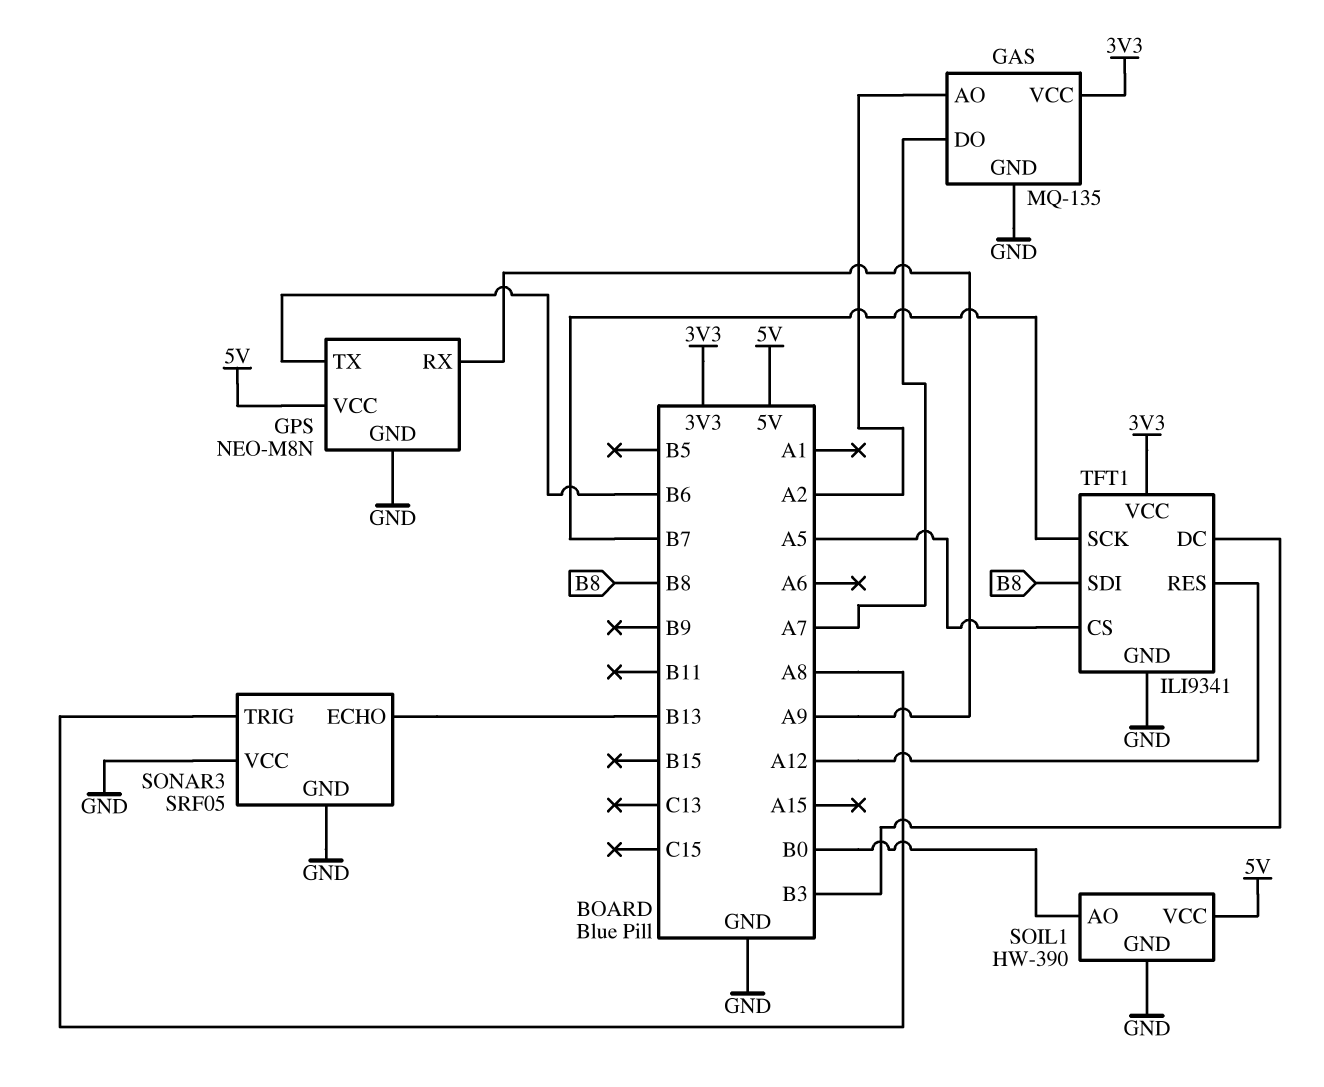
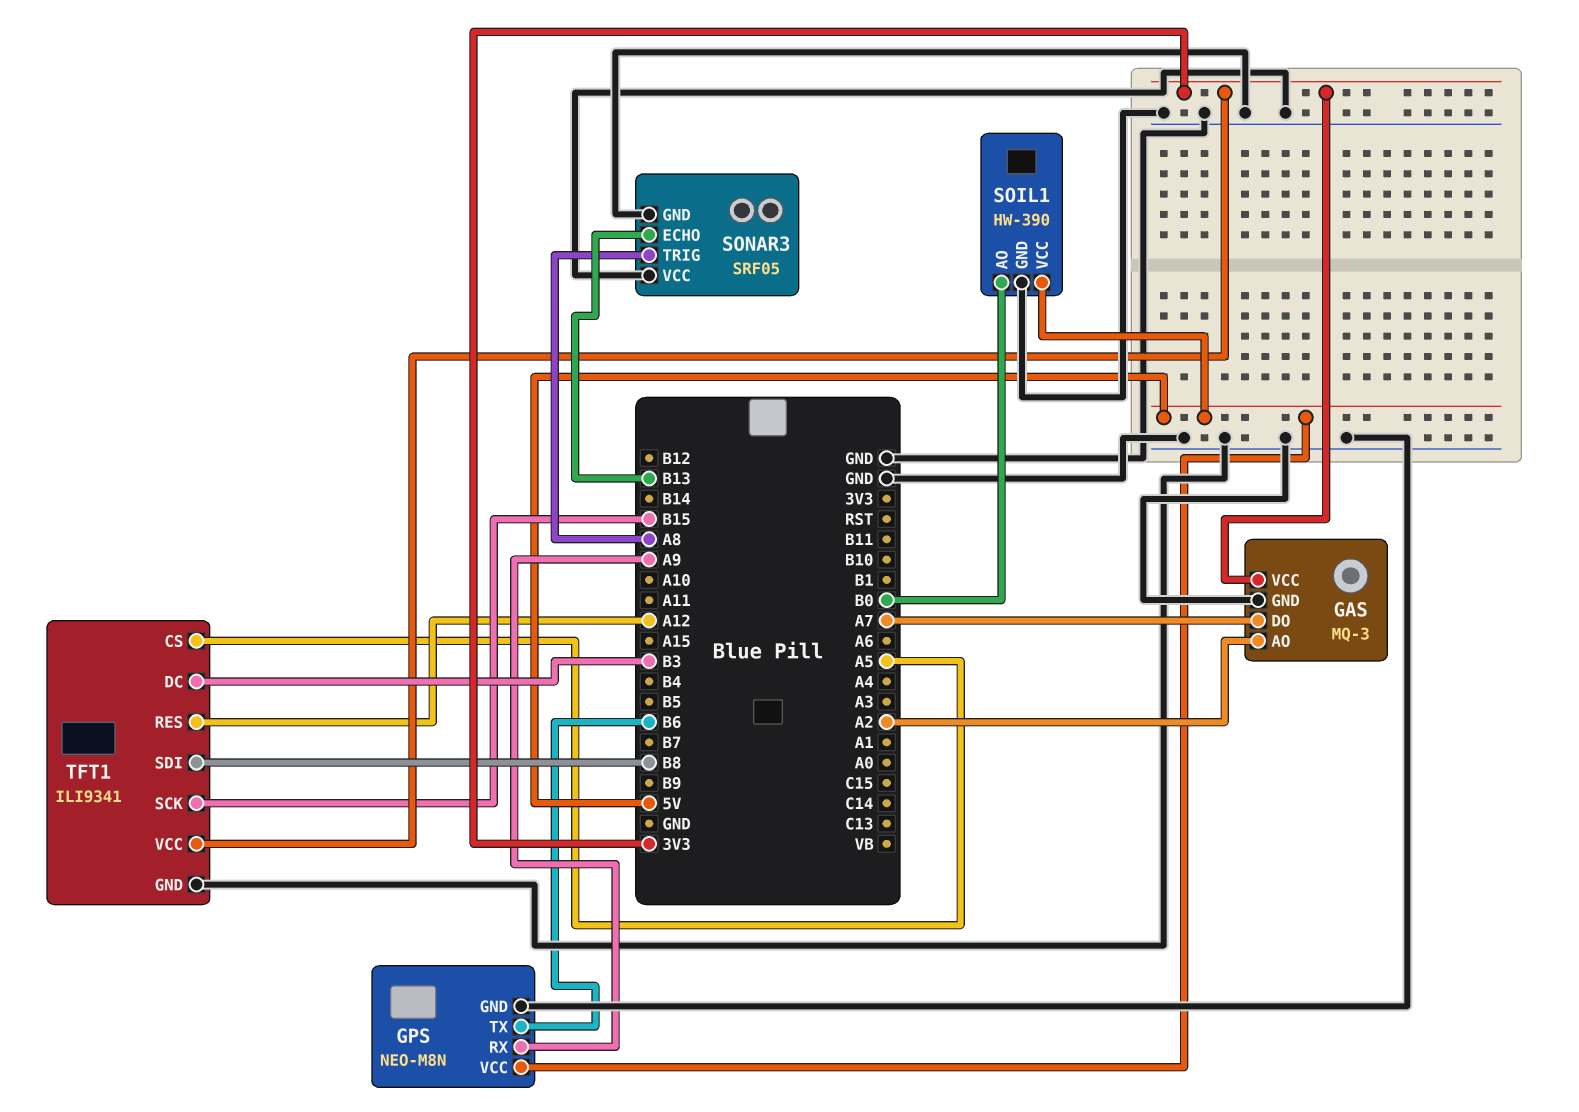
GAS: MQ-135 -> MQ-3
TFT1 pin SCK: B7 -> B15

